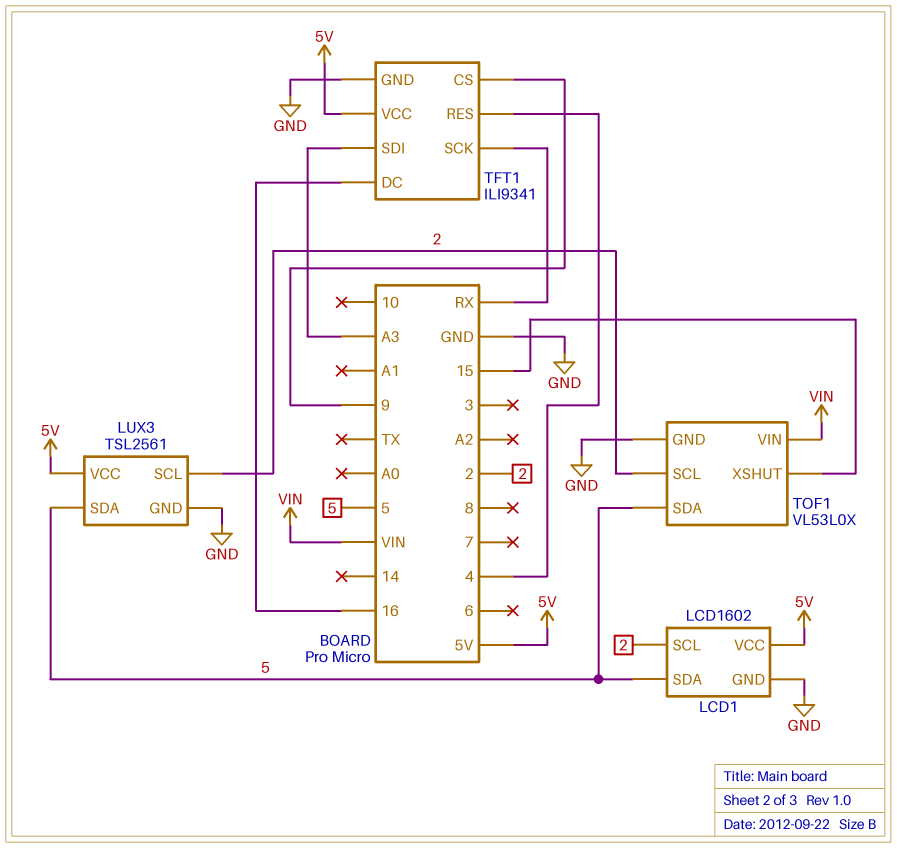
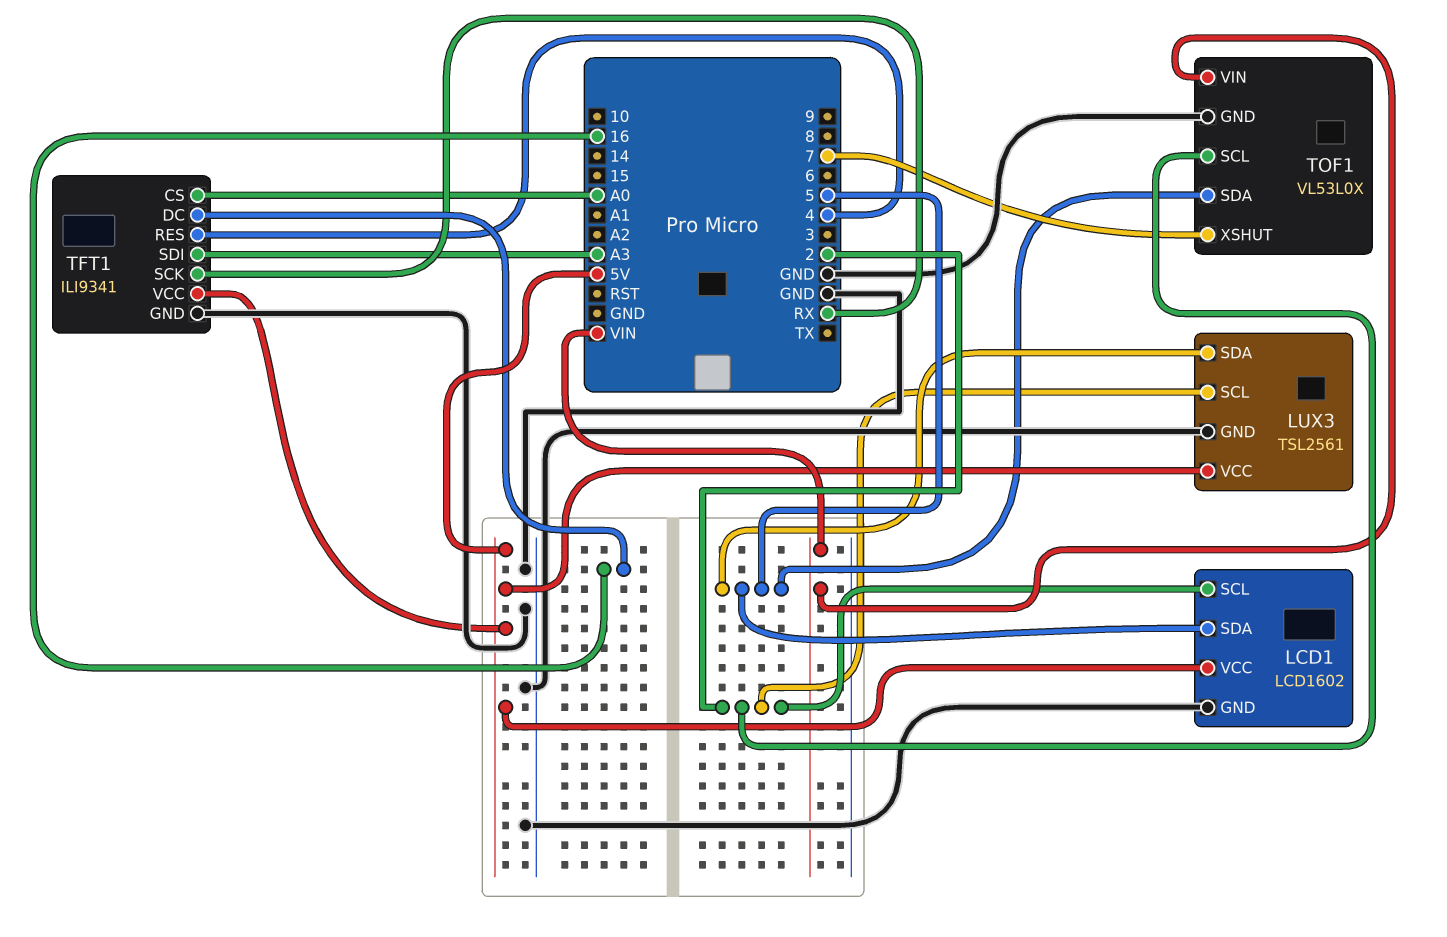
TFT1 pin CS: 9 -> A0
TOF1 pin XSHUT: 15 -> 7

